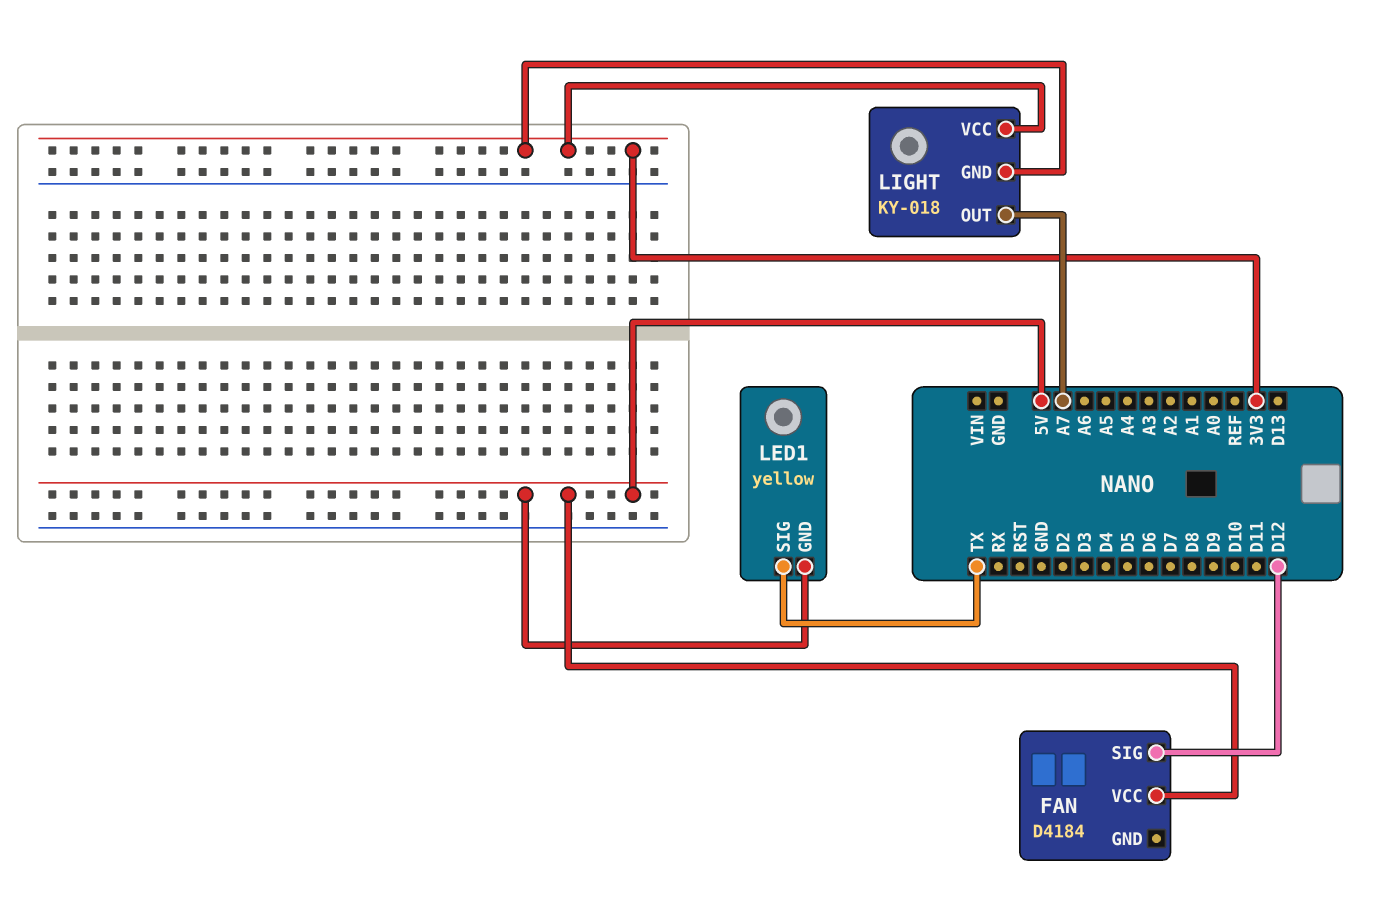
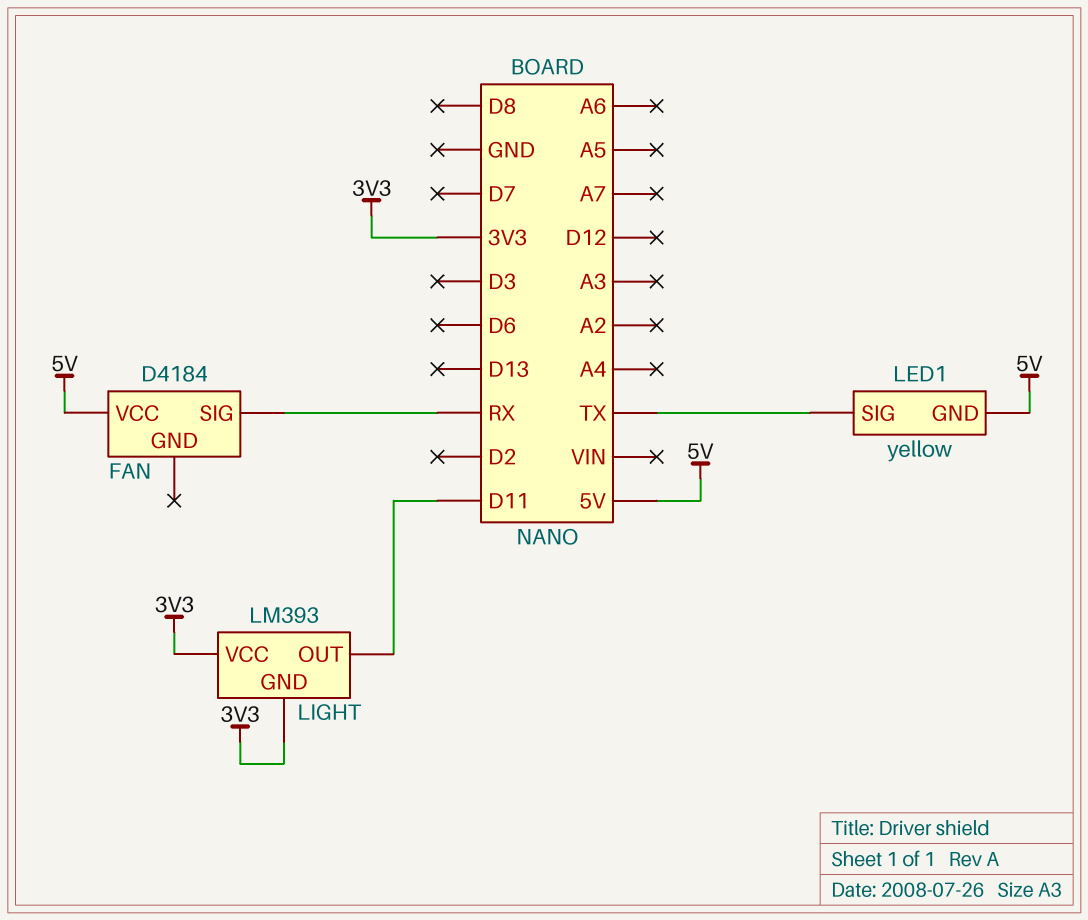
FAN pin SIG: D12 -> RX
LIGHT: KY-018 -> LM393
LIGHT pin OUT: A7 -> D11

